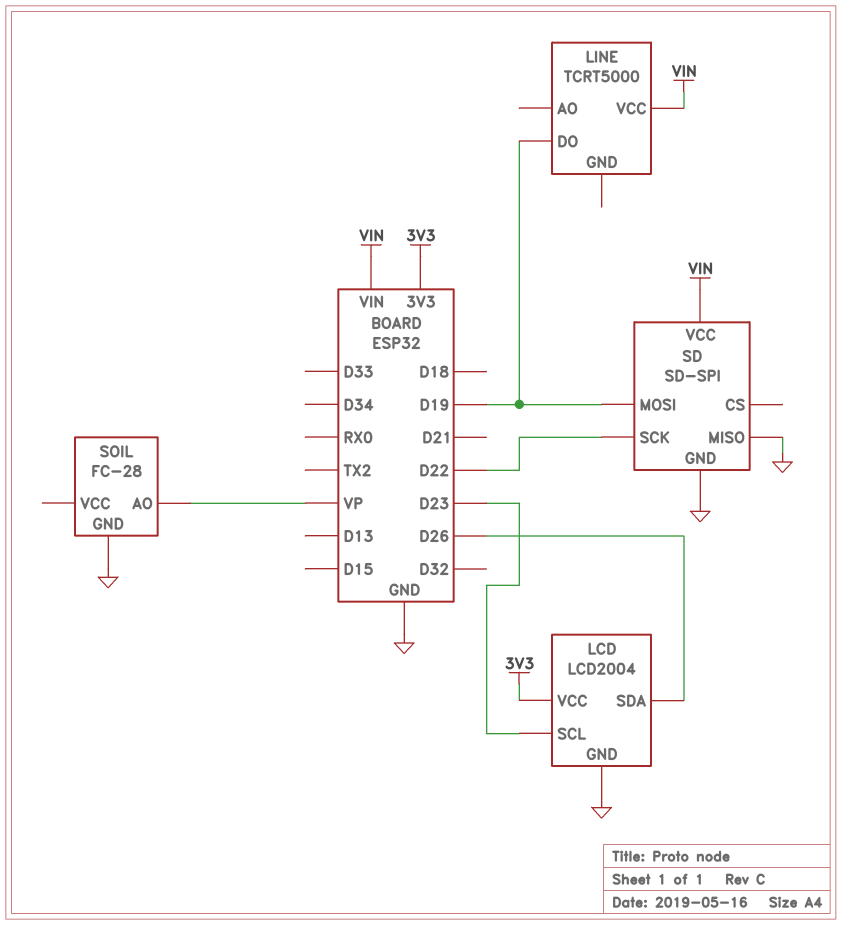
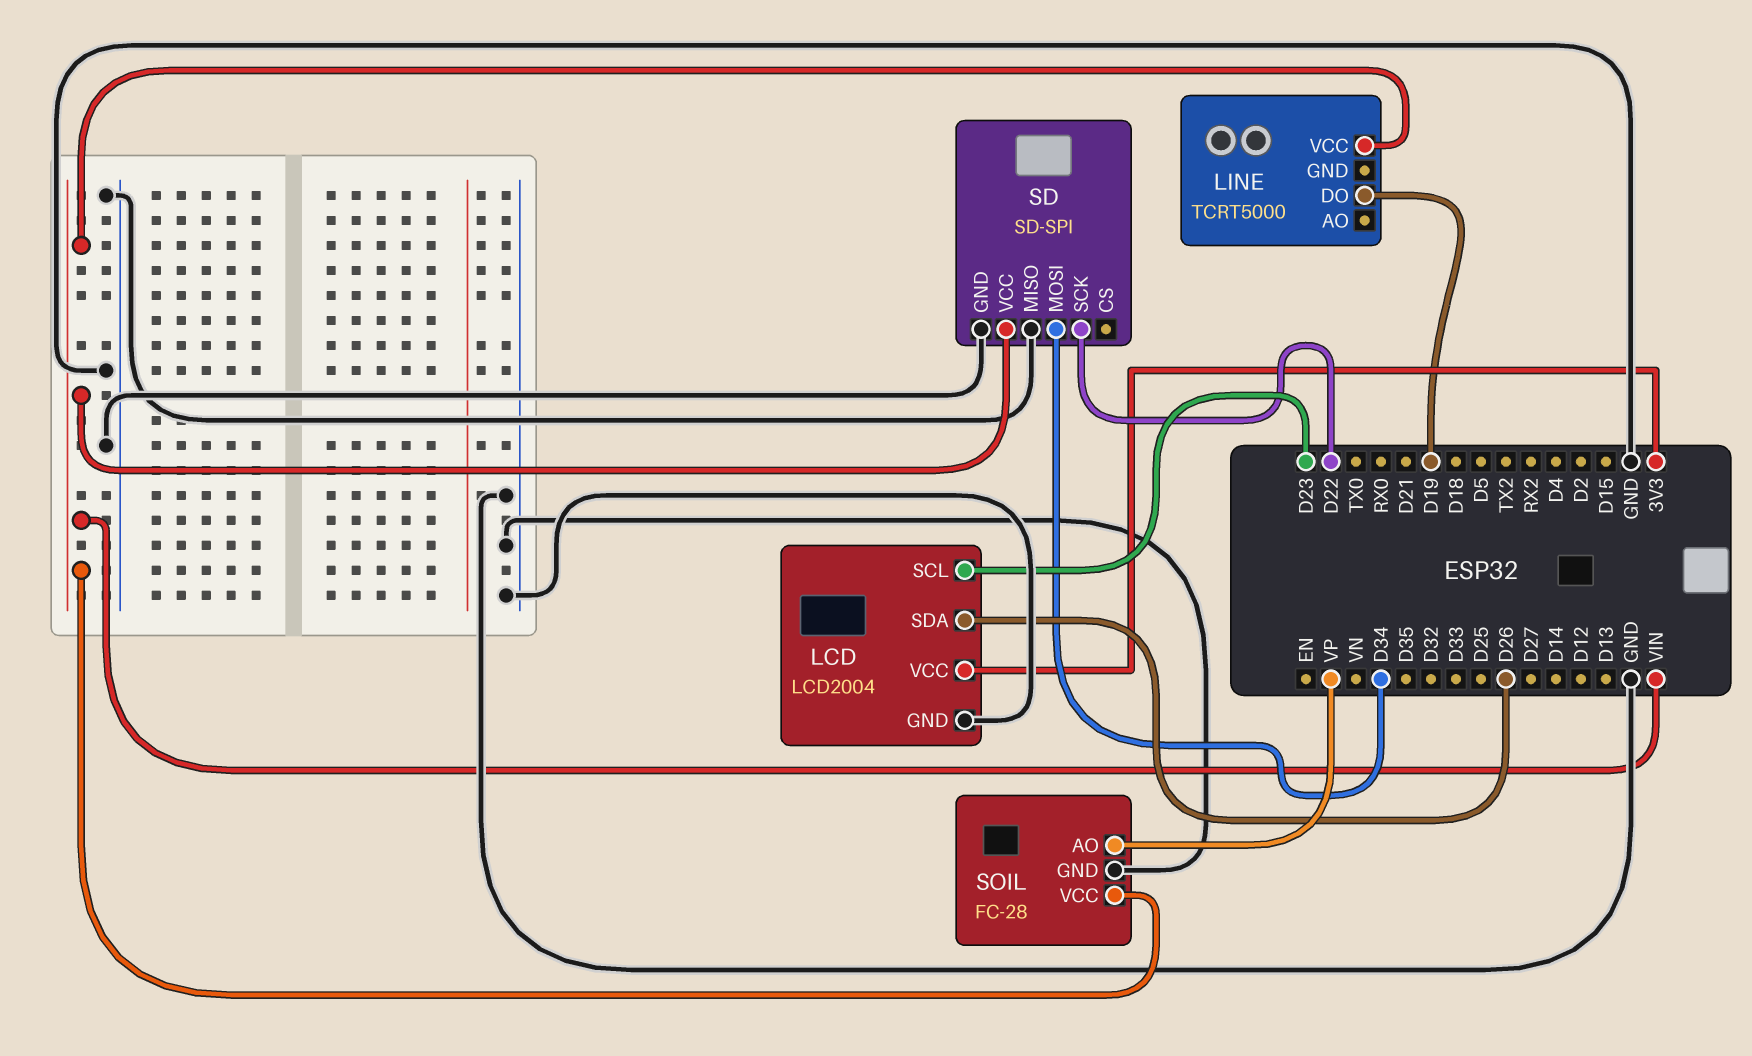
SD pin MOSI: D19 -> D34
SOIL pin VCC: none -> VIN

